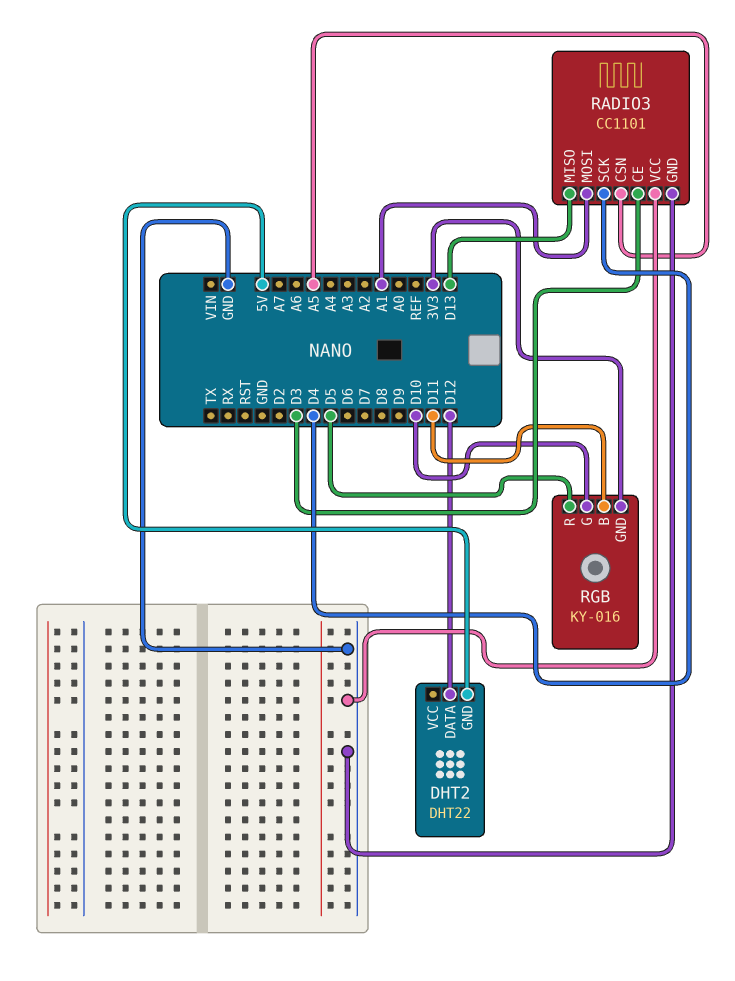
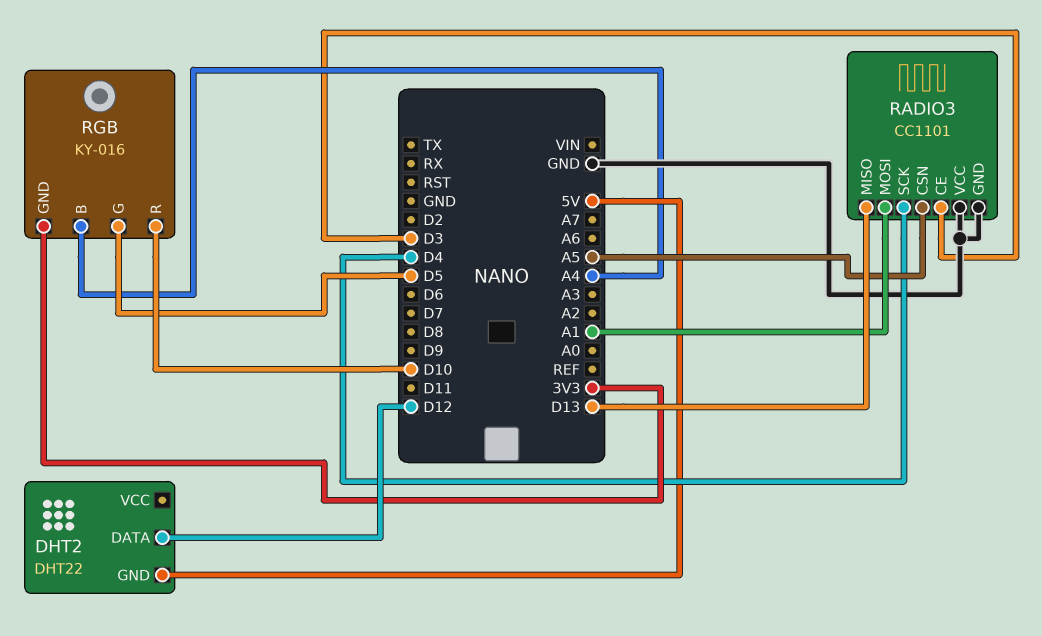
RGB pin B: D11 -> A4
RGB pin G: D10 -> D5
RGB pin R: D5 -> D10

